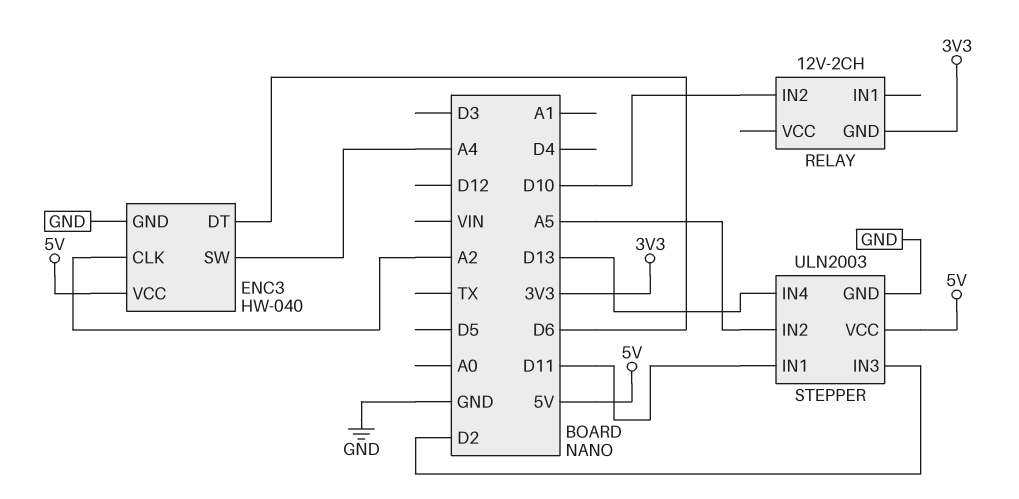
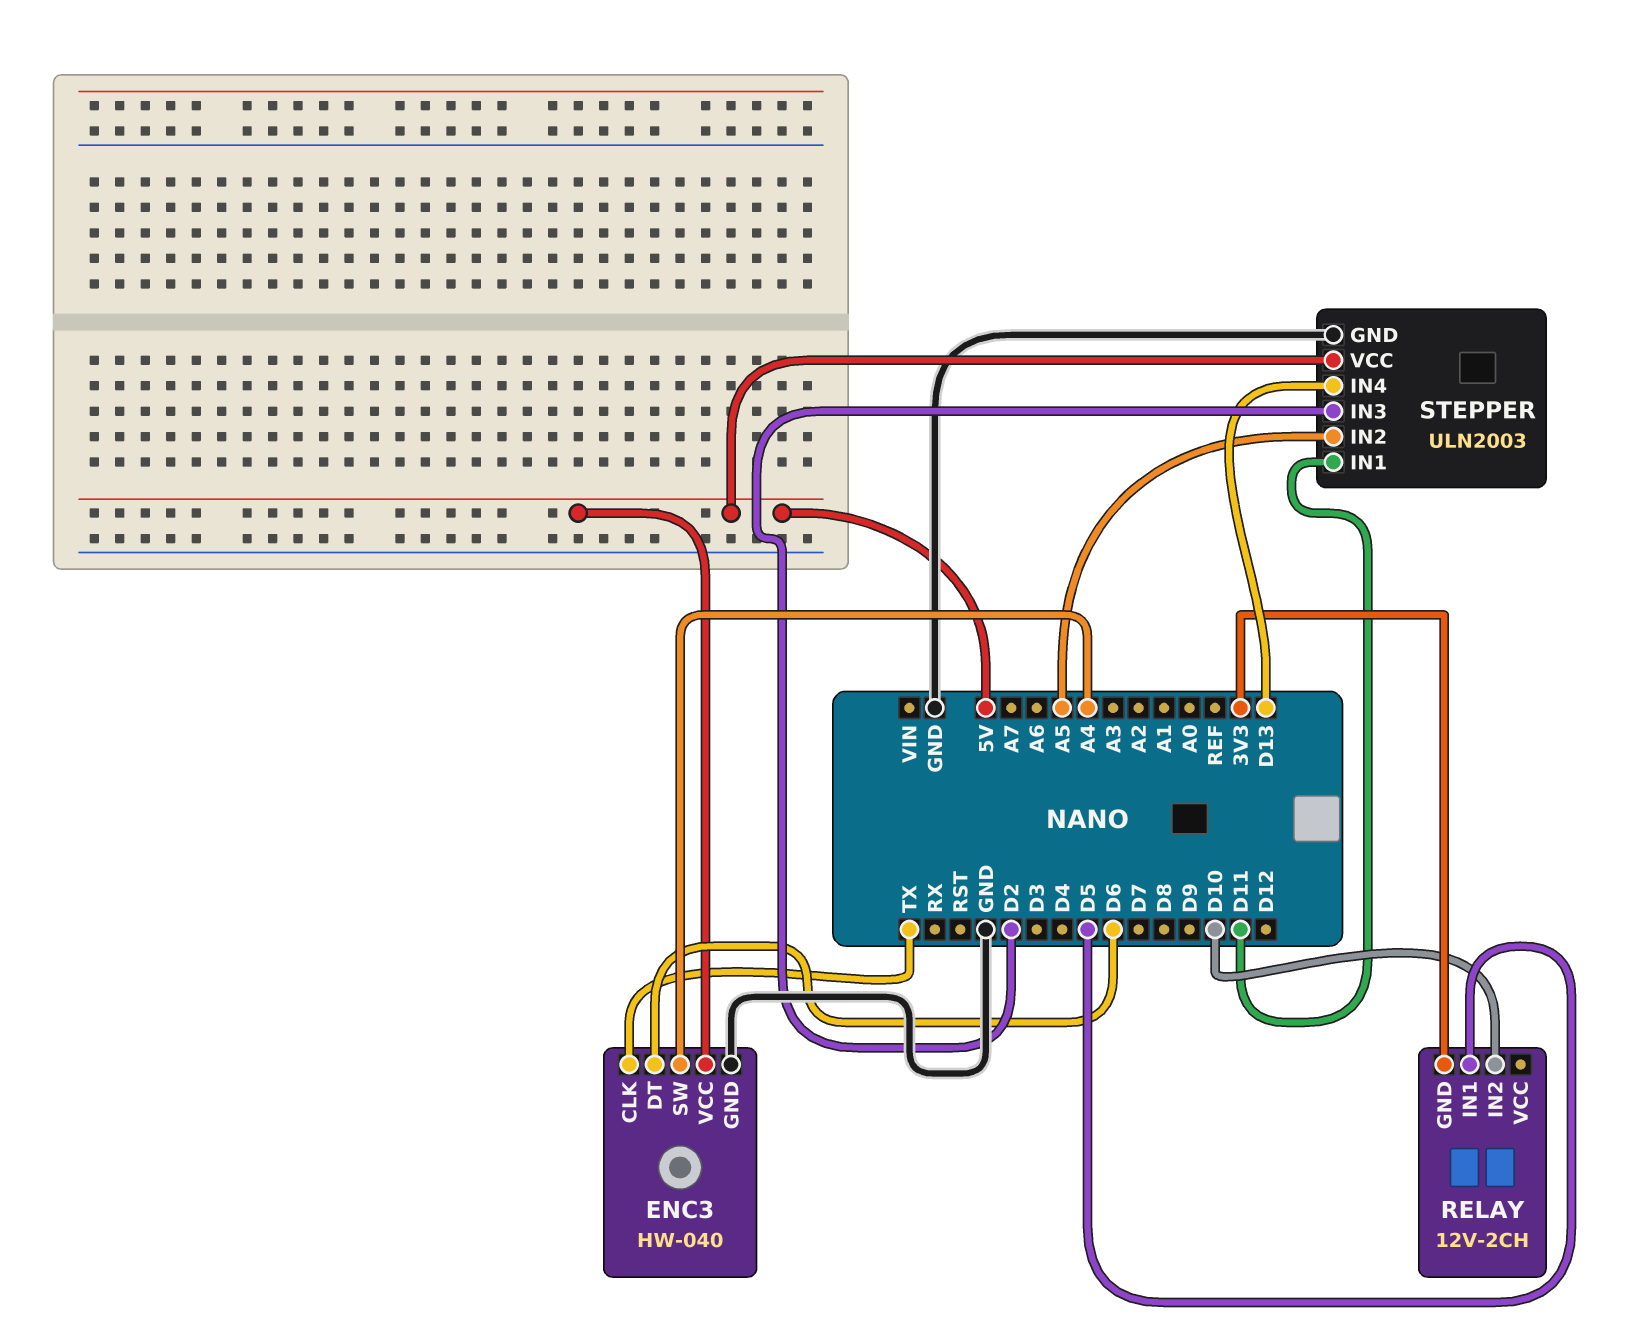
ENC3 pin CLK: A2 -> TX
RELAY pin IN1: none -> D5

